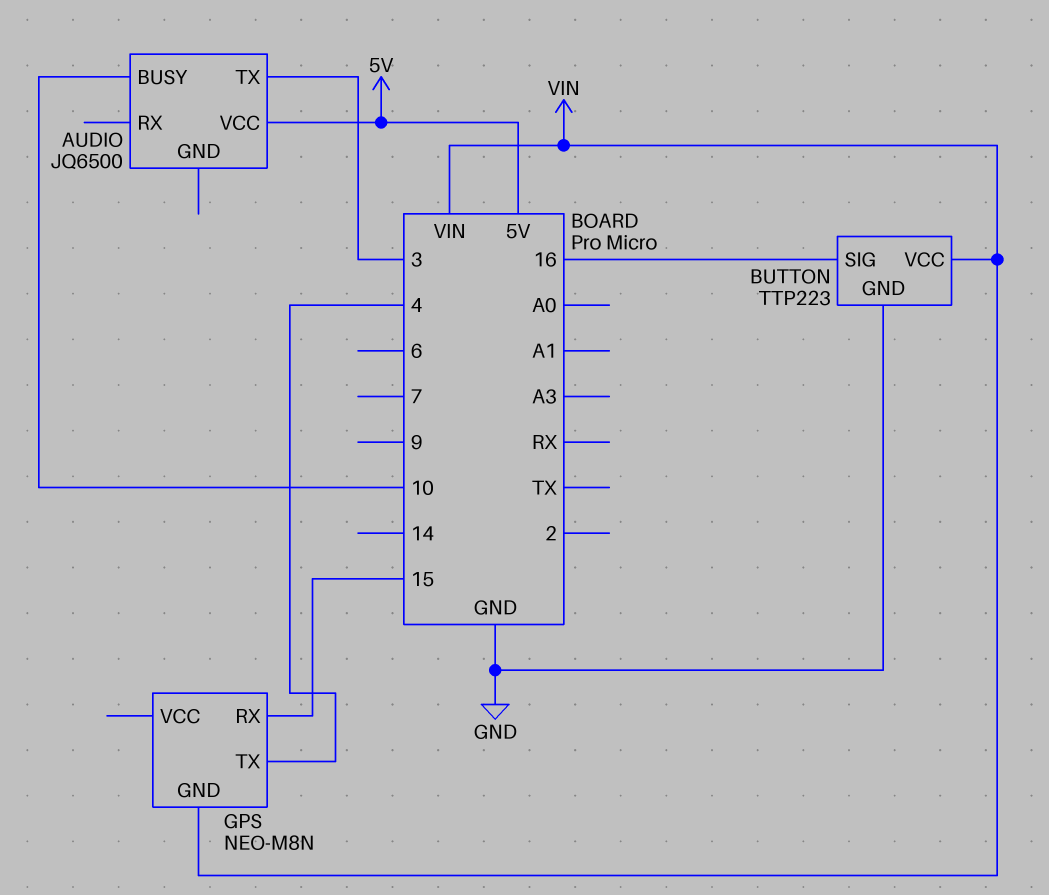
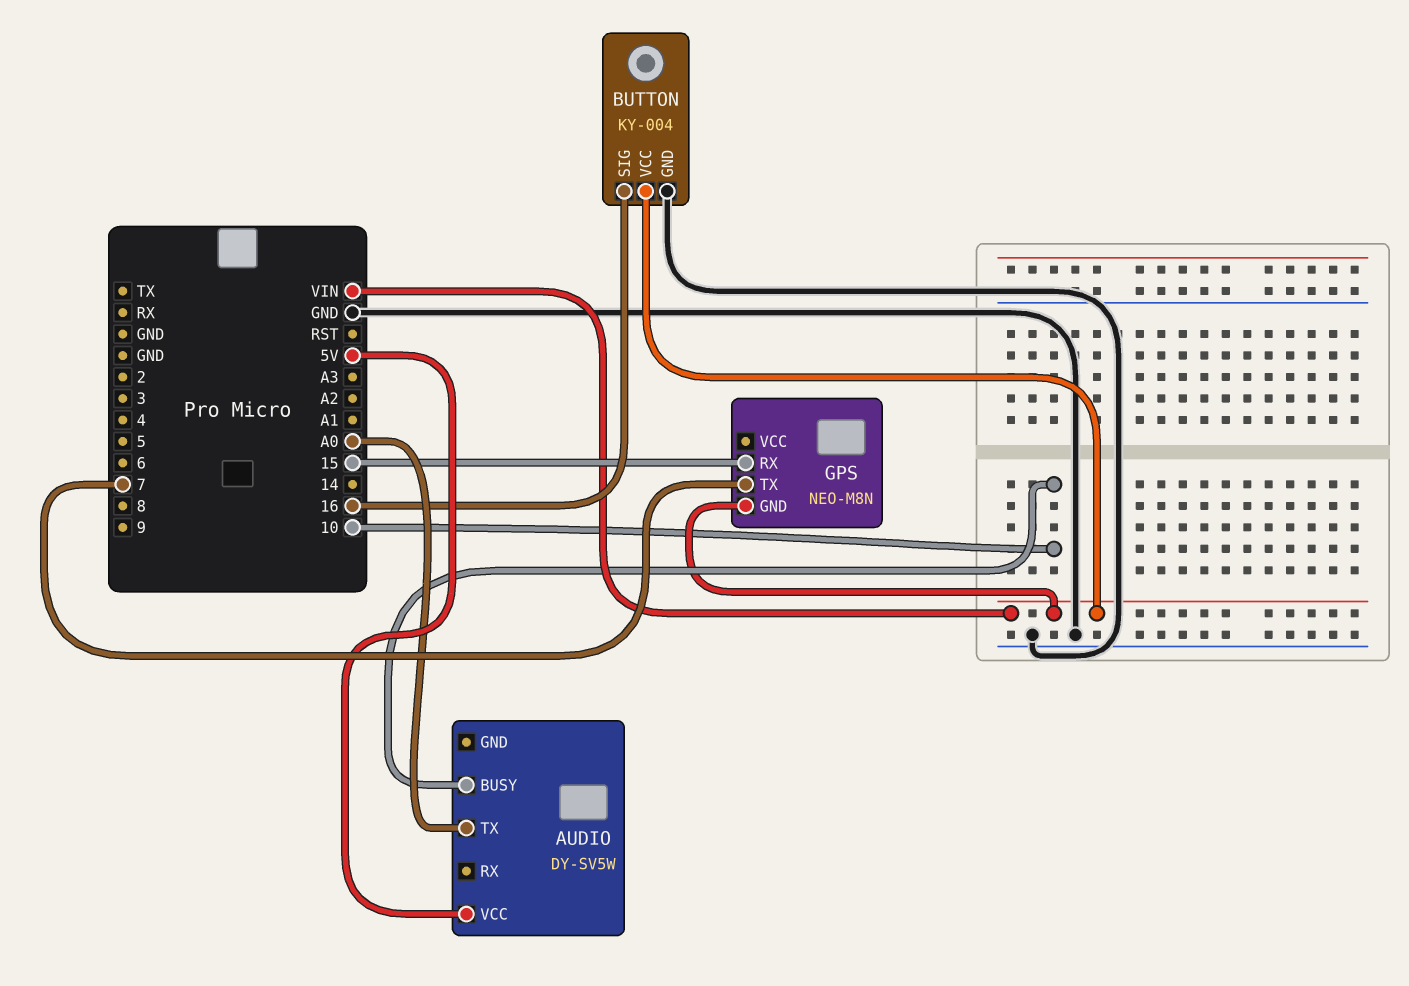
AUDIO: JQ6500 -> DY-SV5W
AUDIO pin TX: 3 -> A0
BUTTON: TTP223 -> KY-004
GPS pin TX: 4 -> 7

